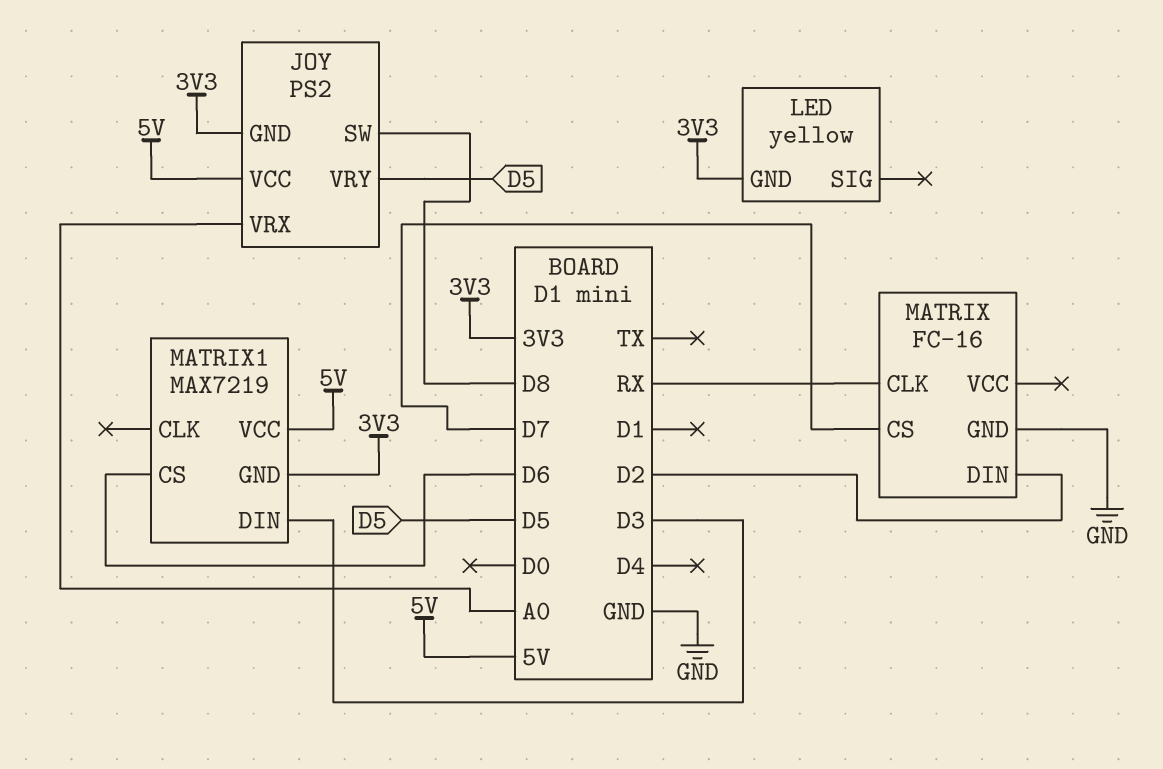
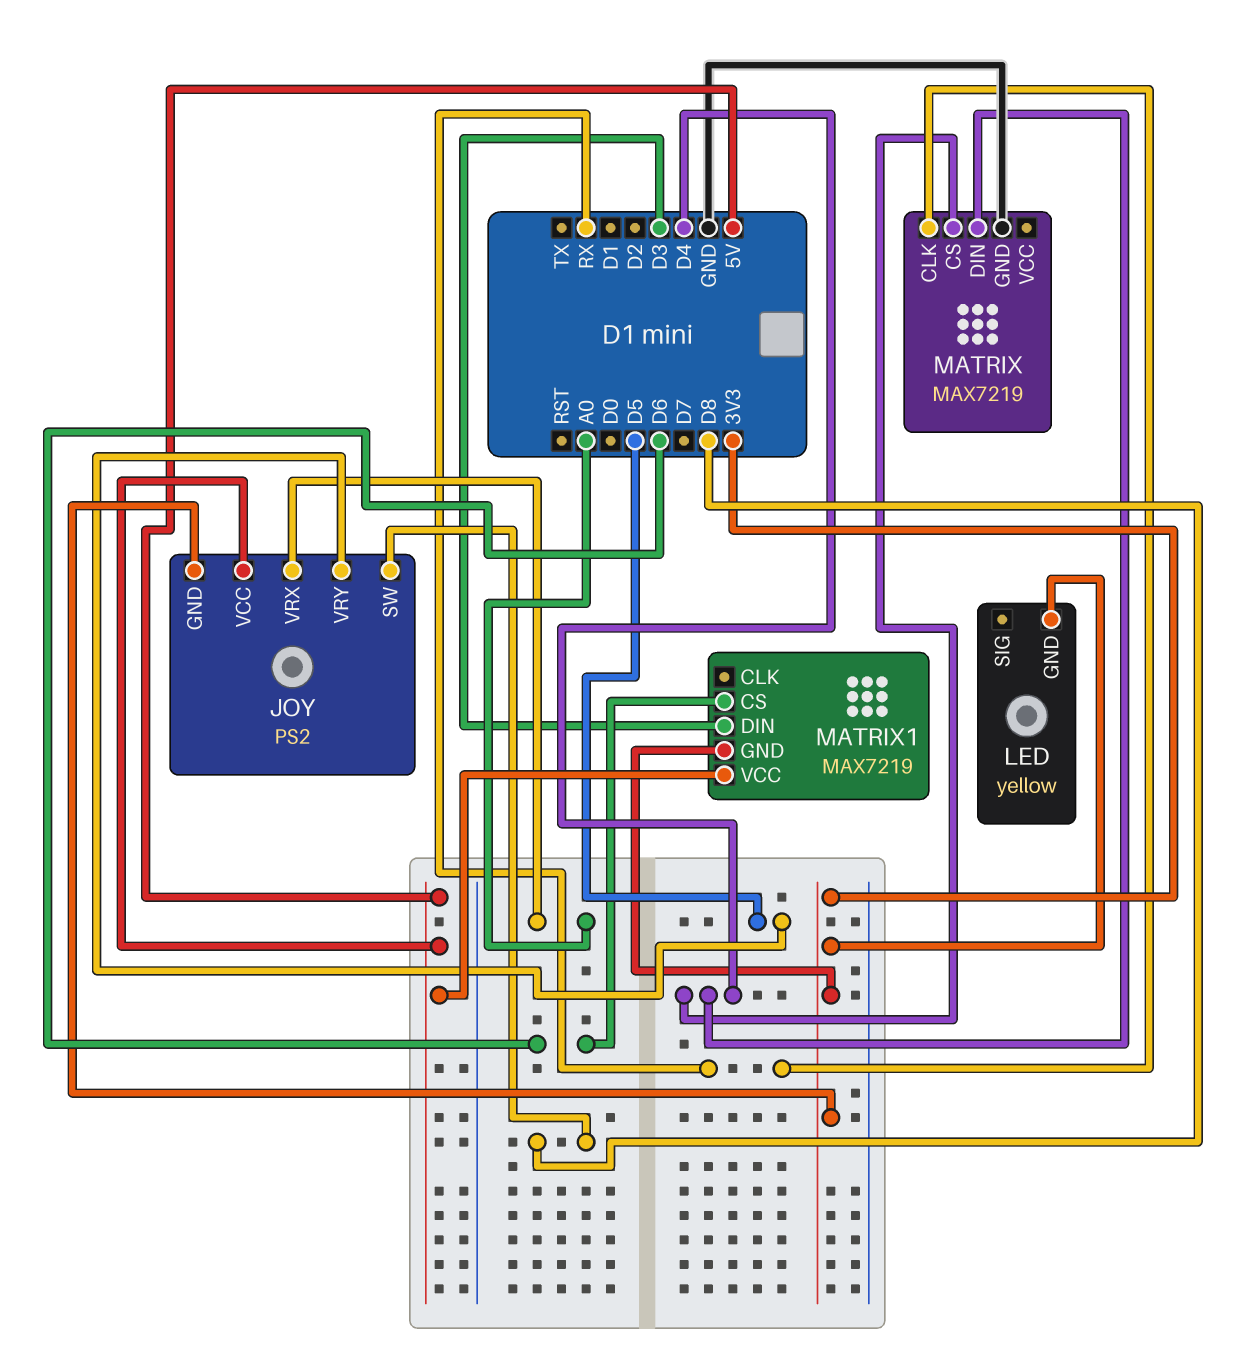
MATRIX: FC-16 -> MAX7219
MATRIX pin CS: D7 -> D4
MATRIX pin DIN: D2 -> D4

